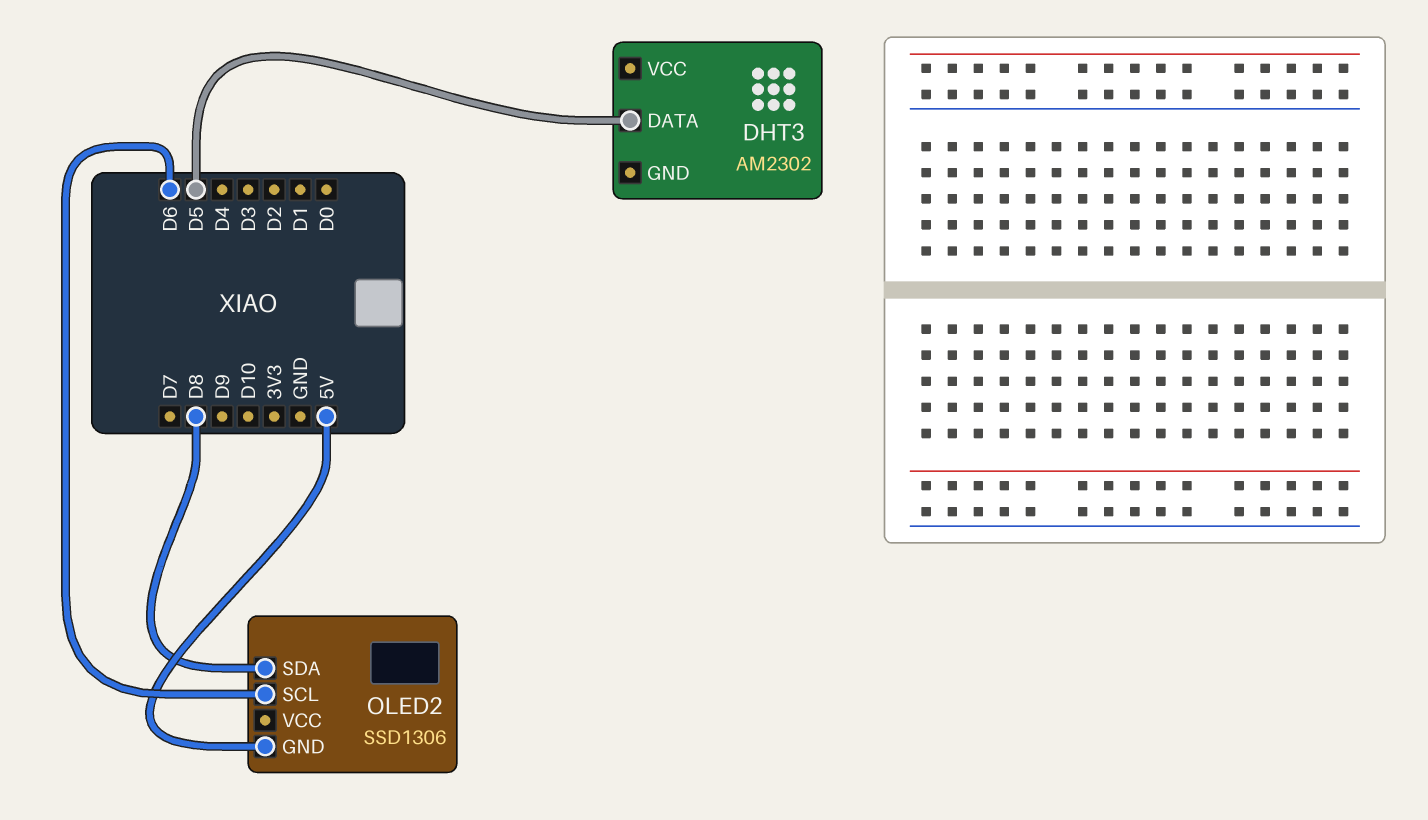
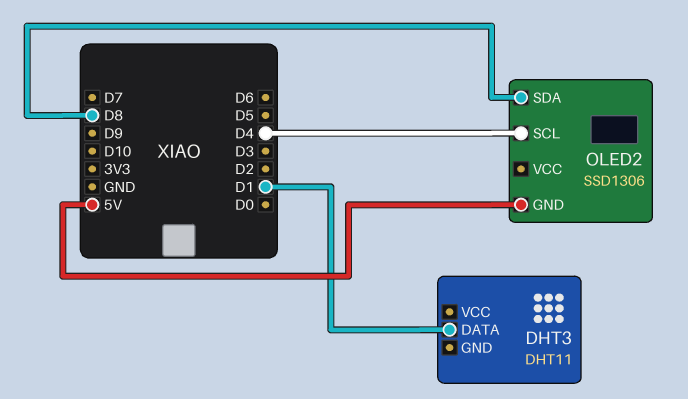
DHT3: AM2302 -> DHT11
DHT3 pin DATA: D5 -> D1
OLED2 pin SCL: D6 -> D4

